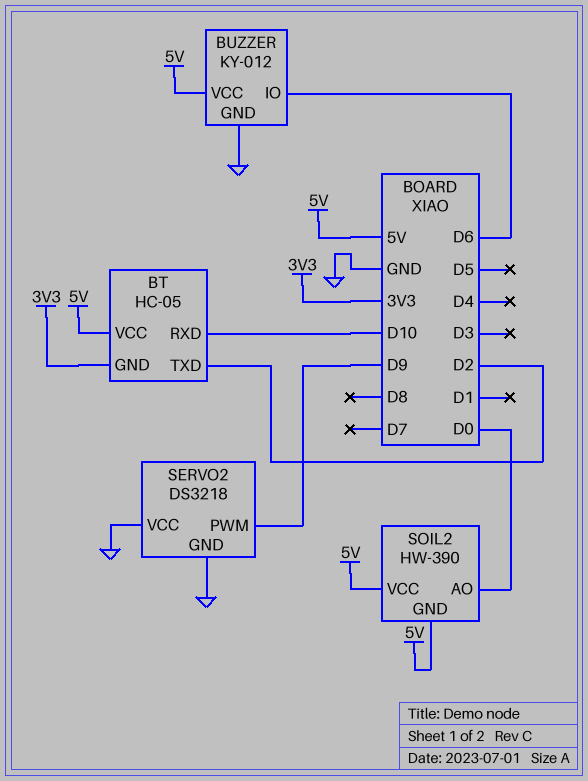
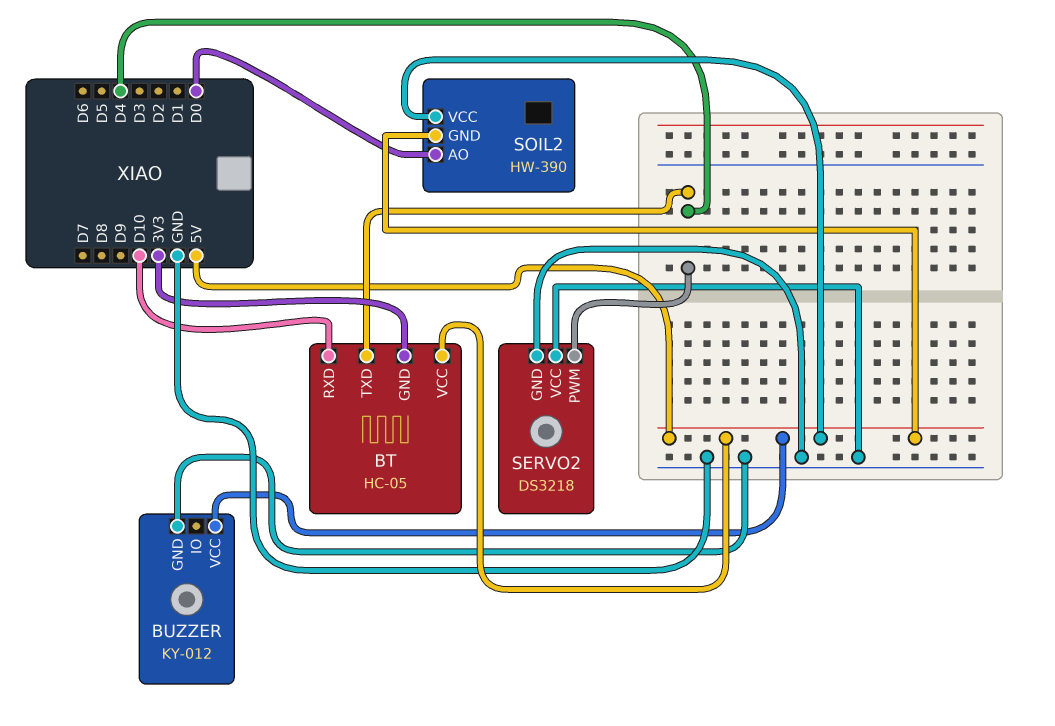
BT pin TXD: D2 -> D4
BUZZER pin IO: D6 -> none
SERVO2 pin PWM: D9 -> D4

